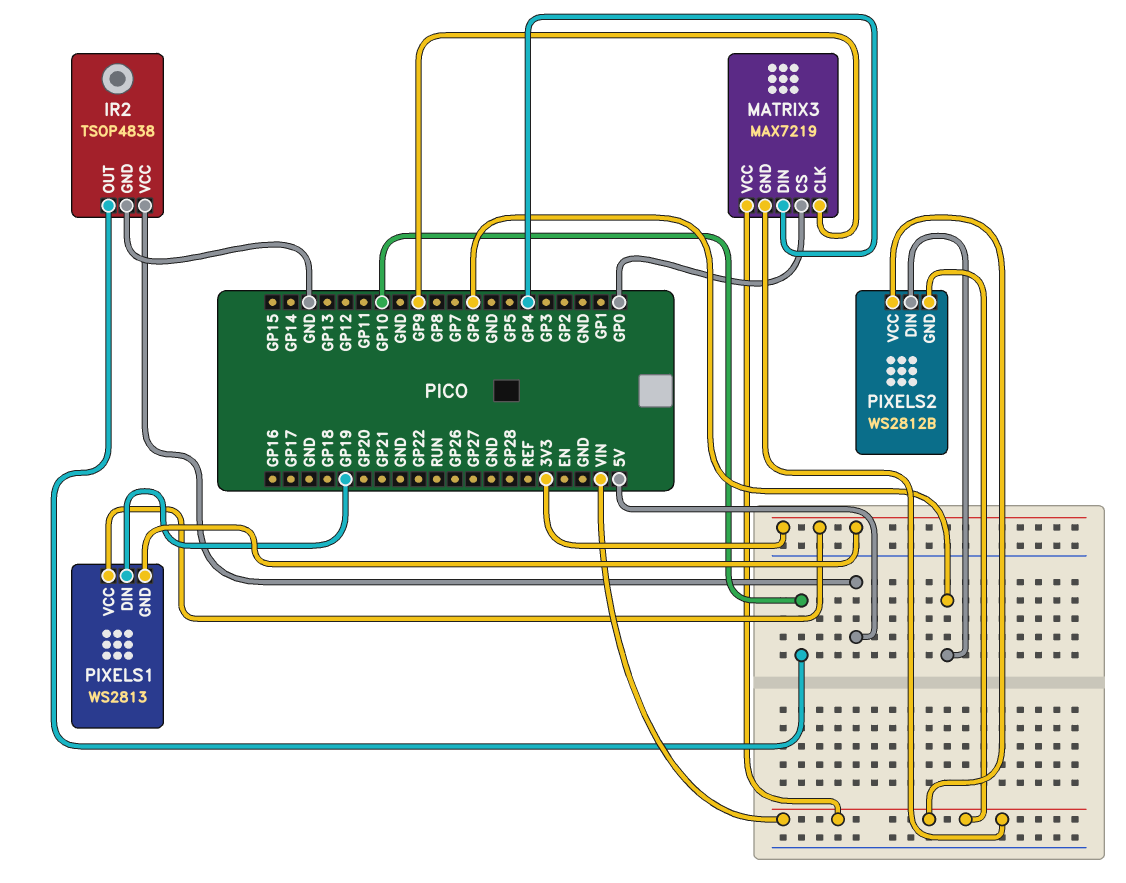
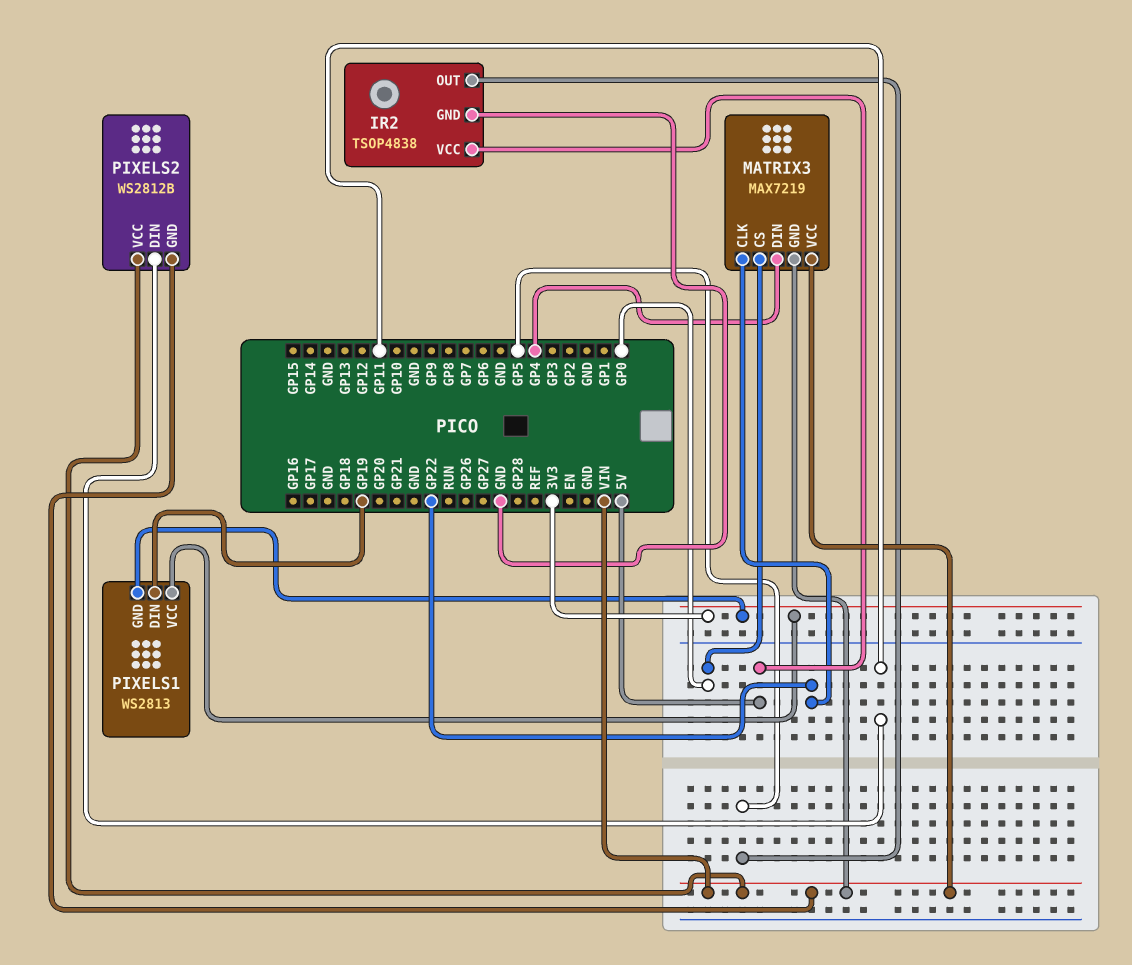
IR2 pin OUT: GP10 -> GP5
MATRIX3 pin CLK: GP9 -> GP22
PIXELS2 pin DIN: GP6 -> GP11

